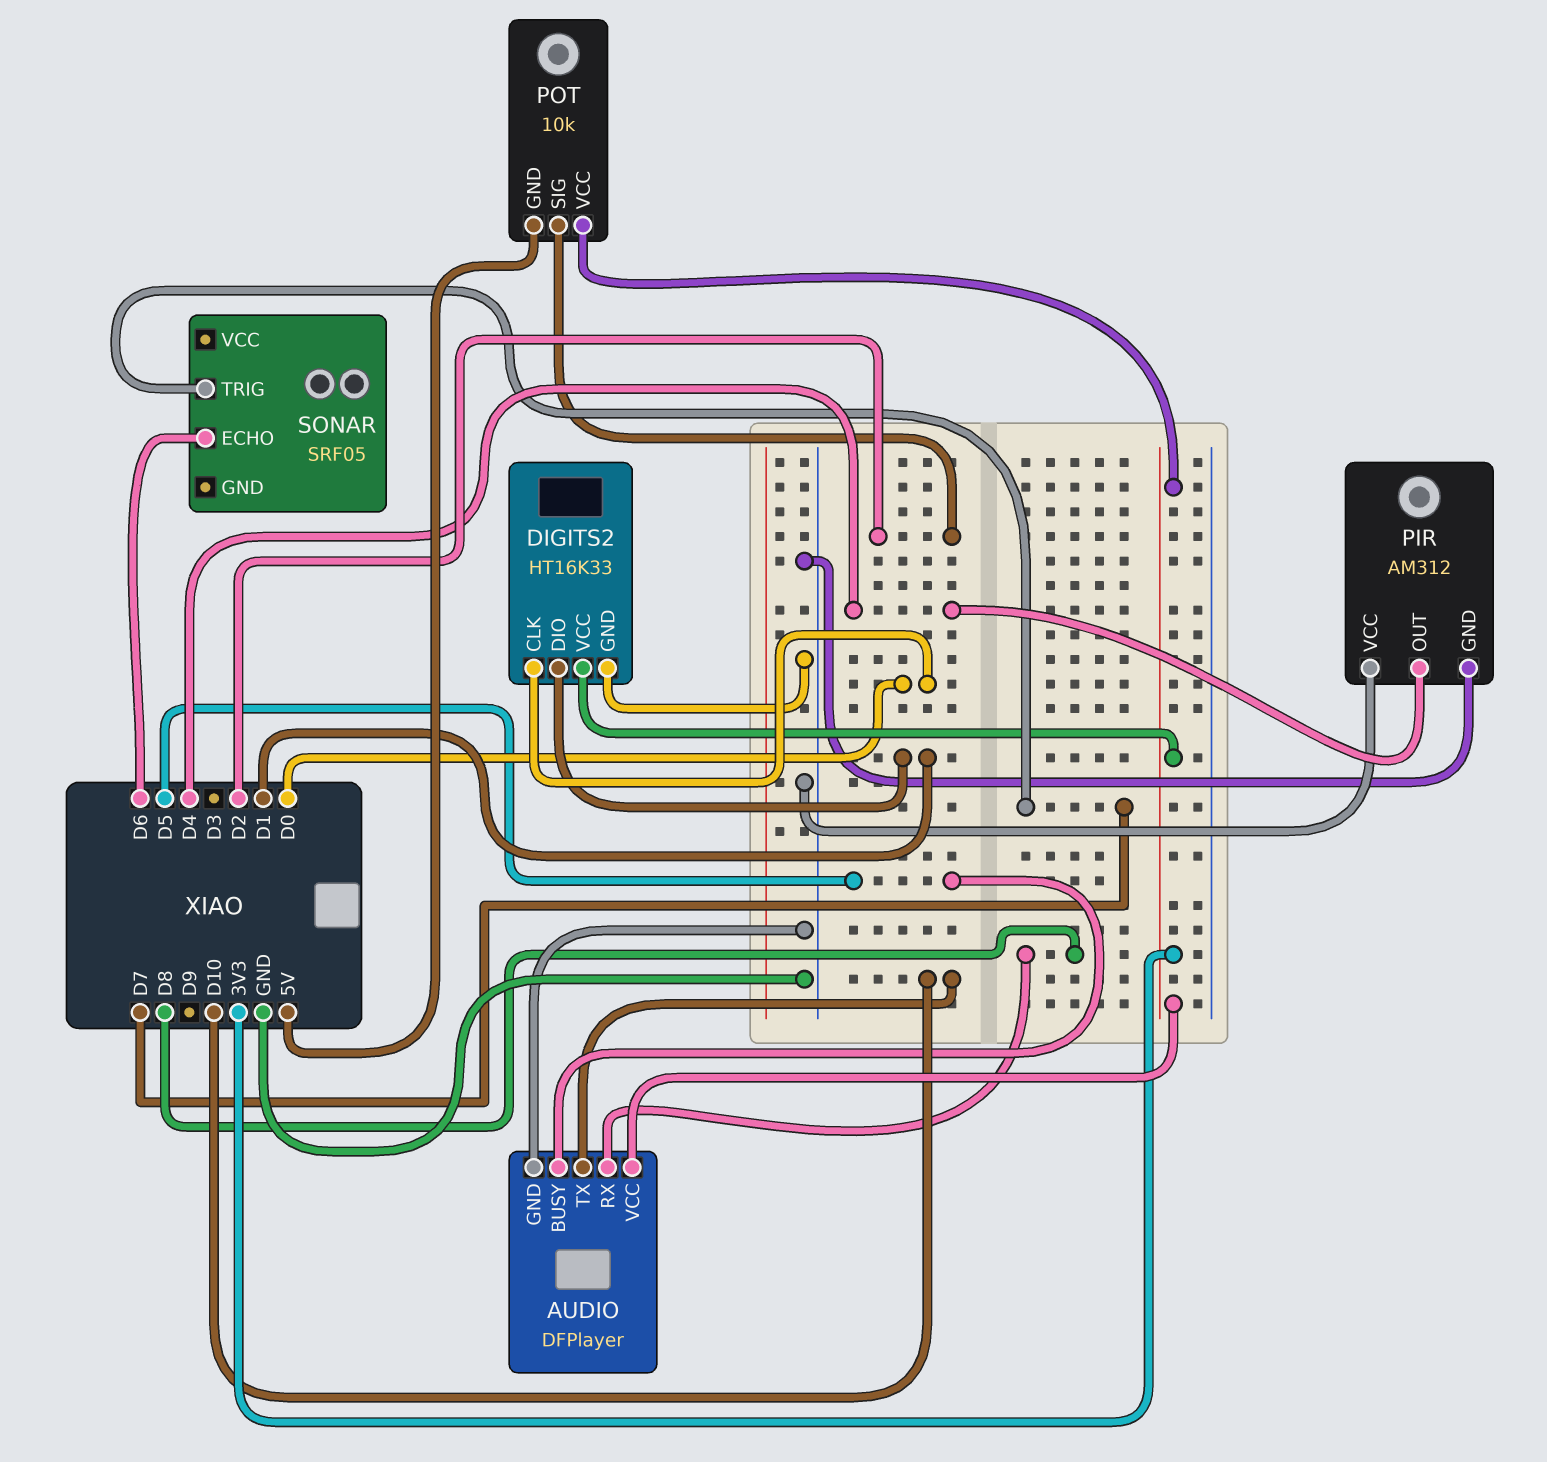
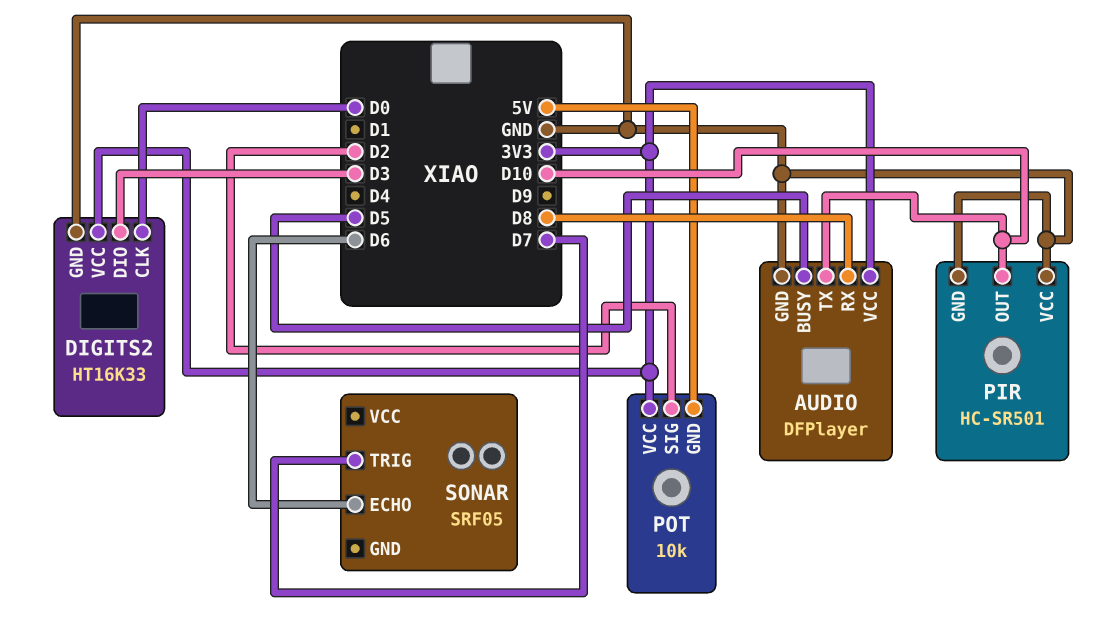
DIGITS2 pin DIO: D1 -> D3
PIR: AM312 -> HC-SR501
PIR pin OUT: D4 -> D10

